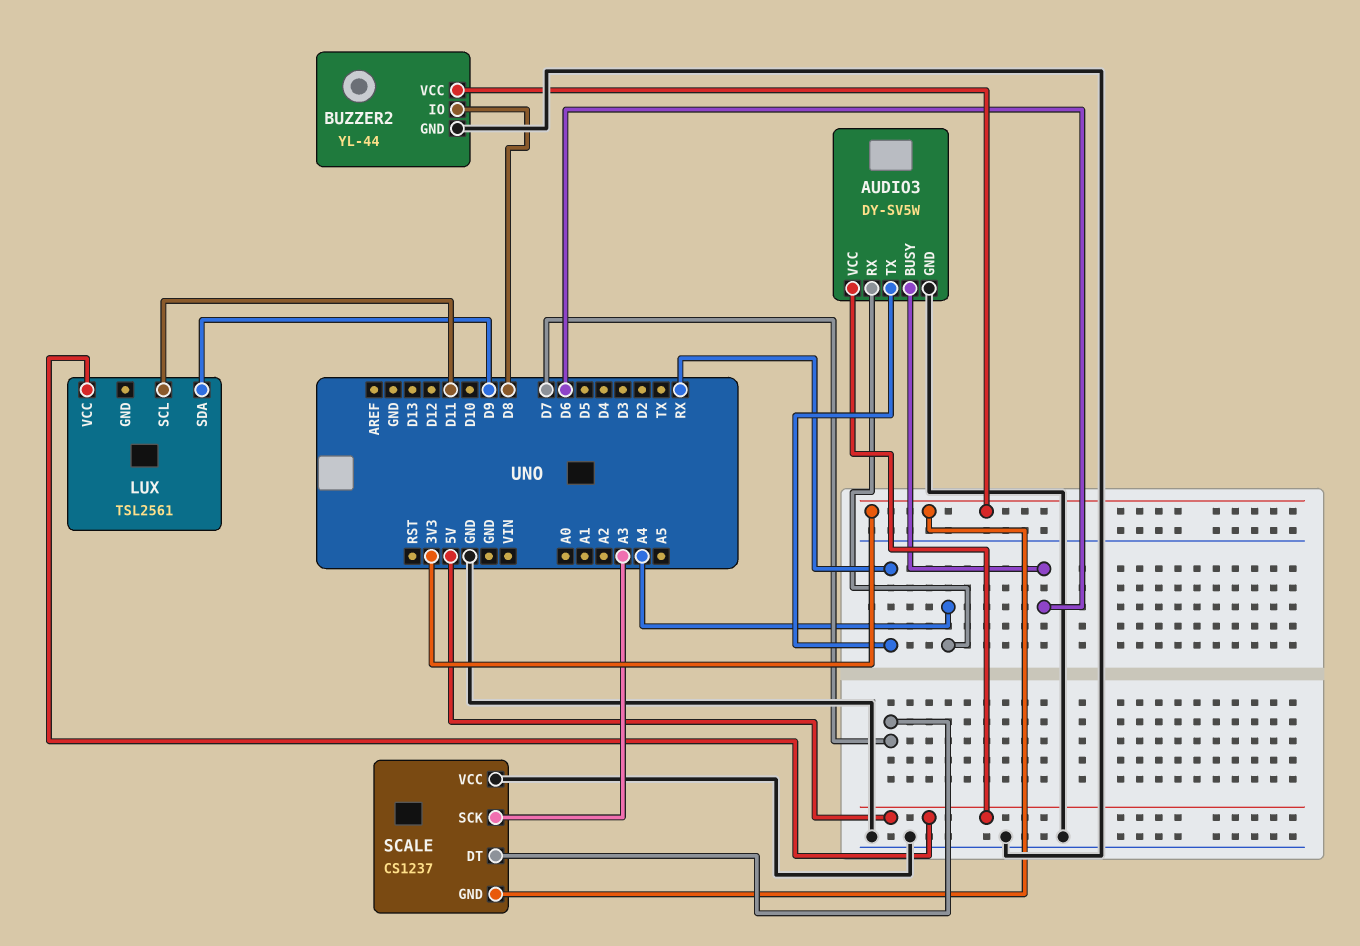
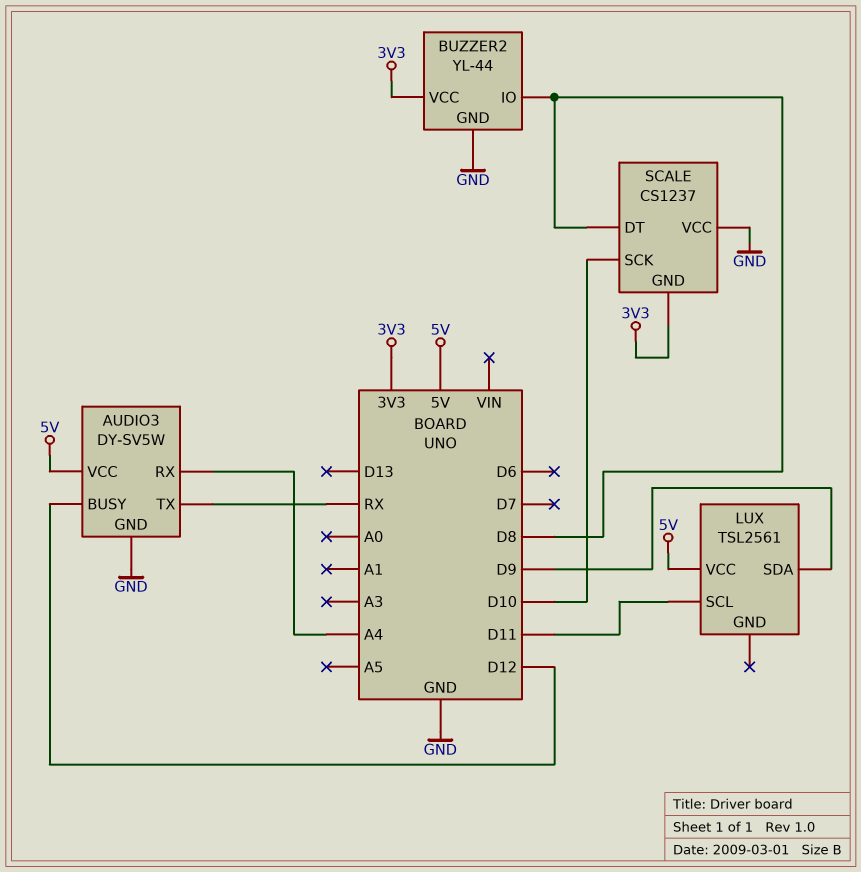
AUDIO3 pin BUSY: D6 -> D12
SCALE pin DT: D7 -> D8
SCALE pin SCK: A3 -> D10

